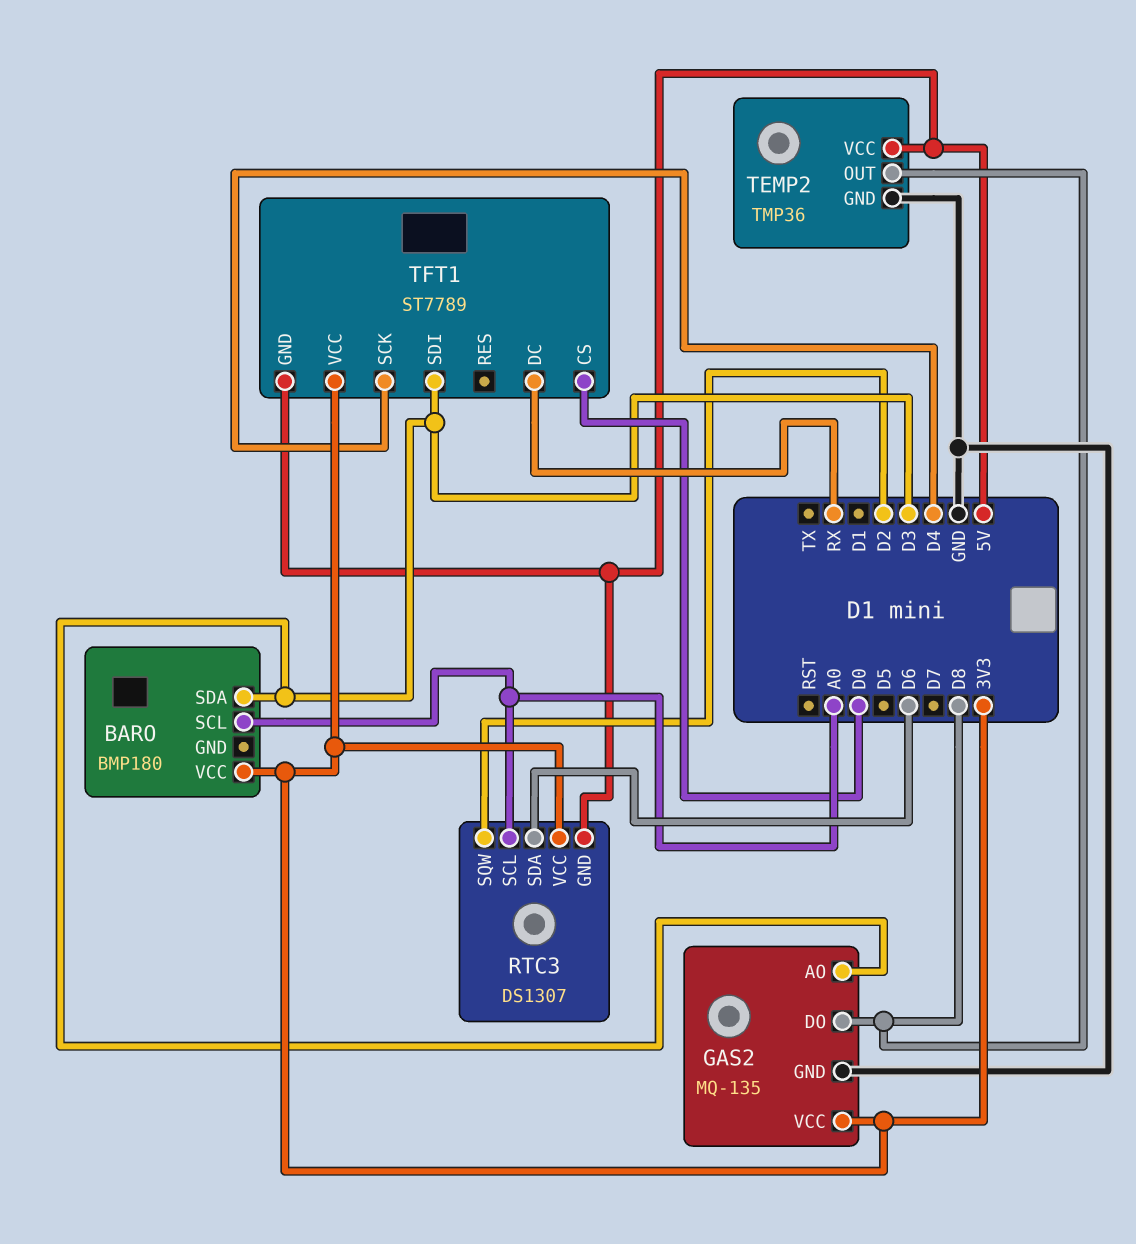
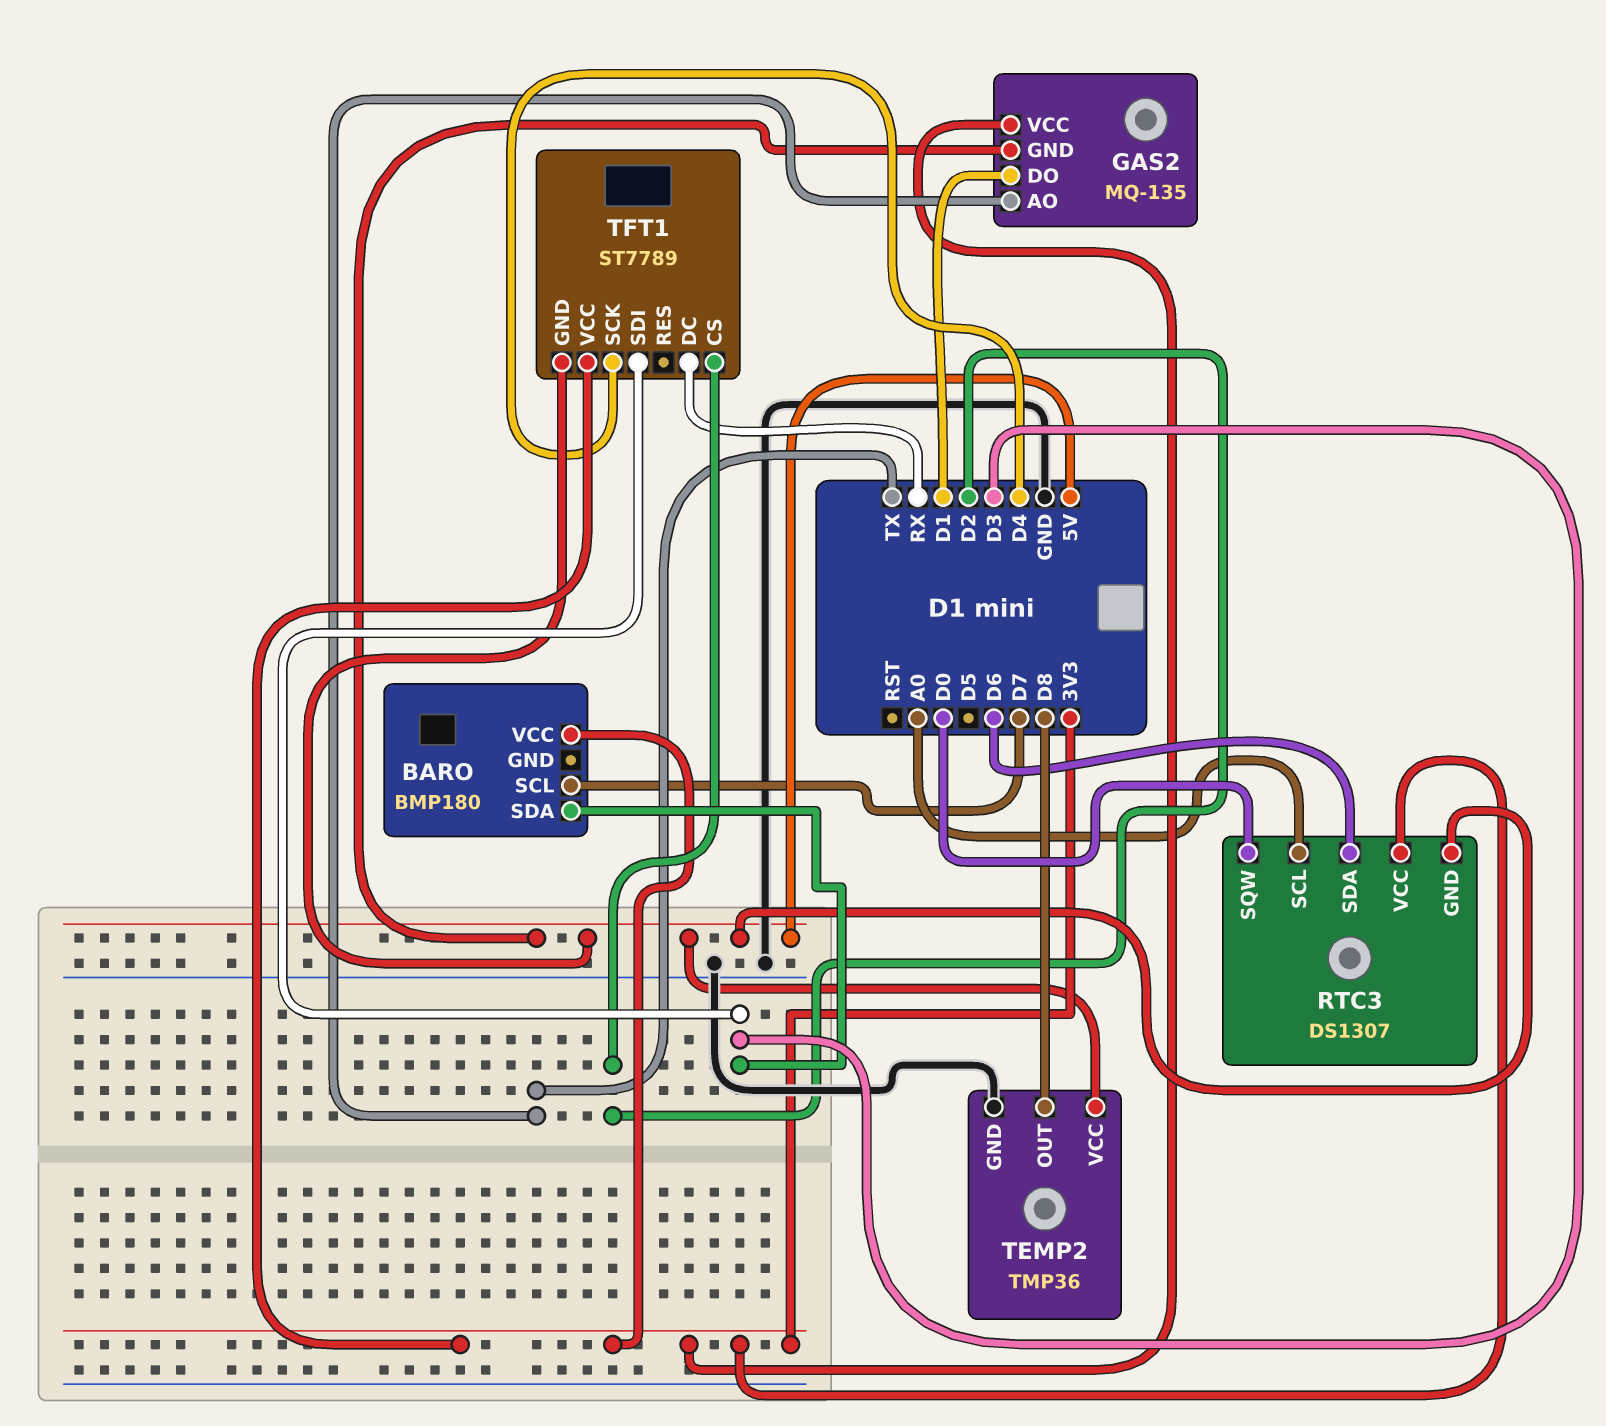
BARO pin SCL: A0 -> D7
GAS2 pin AO: D3 -> TX
GAS2 pin DO: D8 -> D1
GAS2 pin GND: GND -> 5V
RTC3 pin SQW: D2 -> D0
TFT1 pin CS: D0 -> D2

